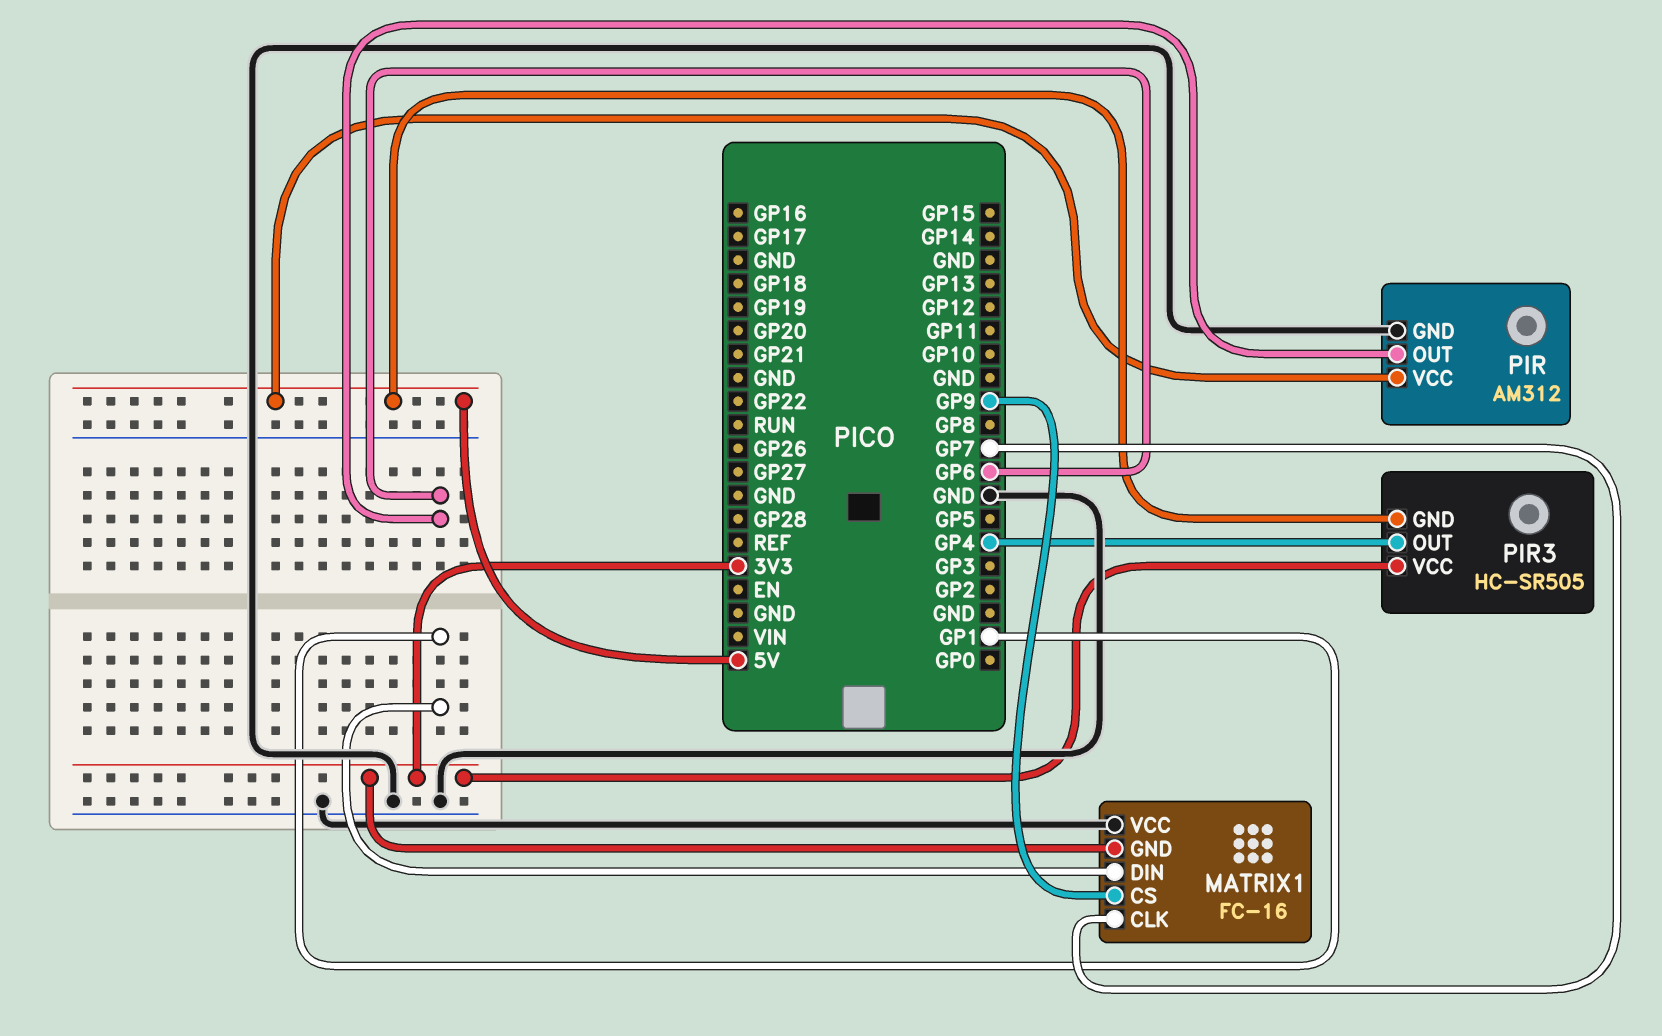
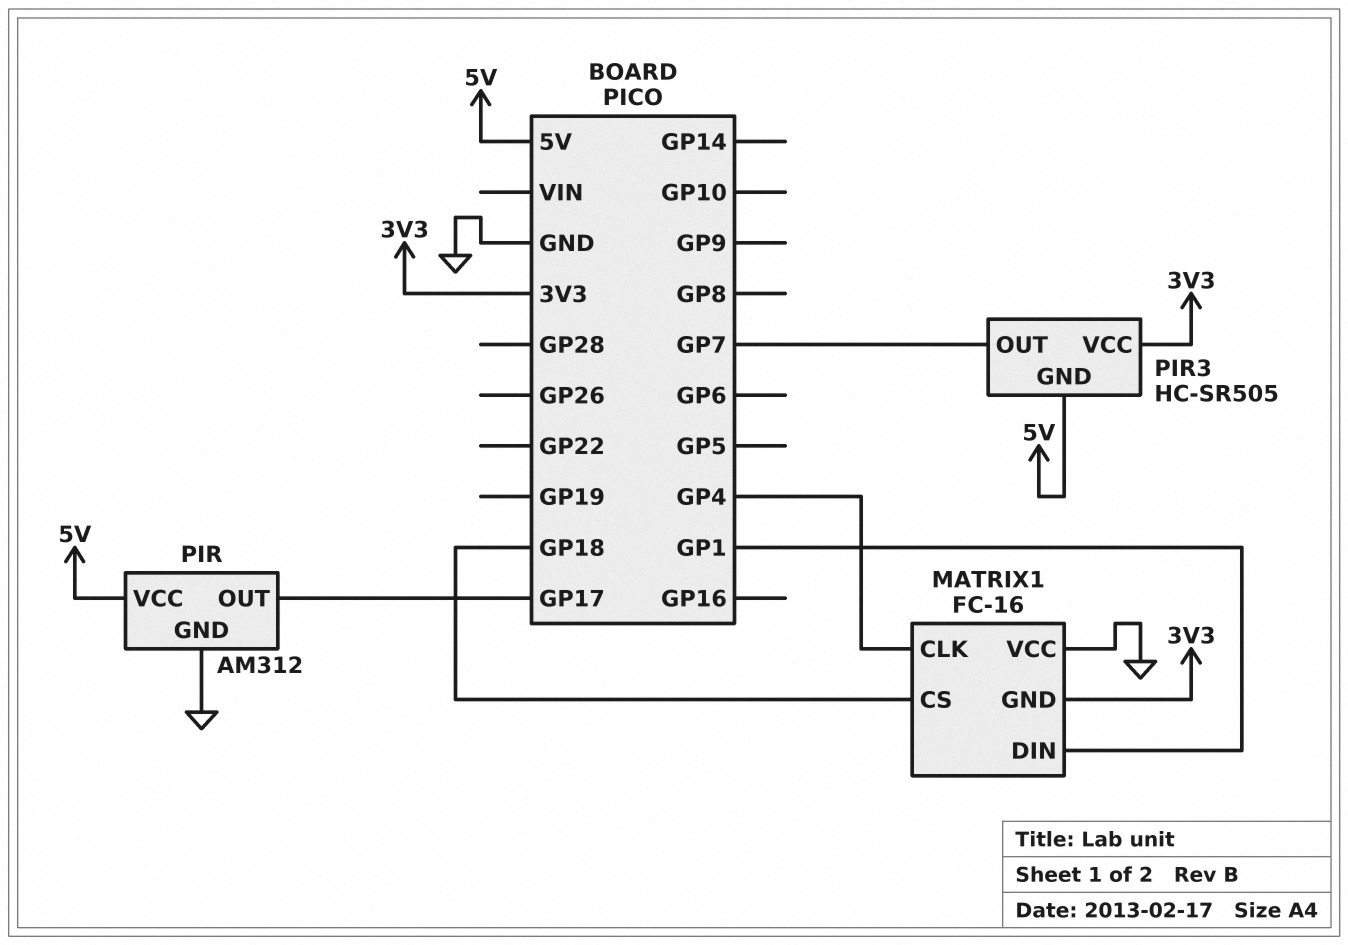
MATRIX1 pin CLK: GP7 -> GP4
MATRIX1 pin CS: GP9 -> GP18
PIR pin OUT: GP6 -> GP17
PIR3 pin OUT: GP4 -> GP7

